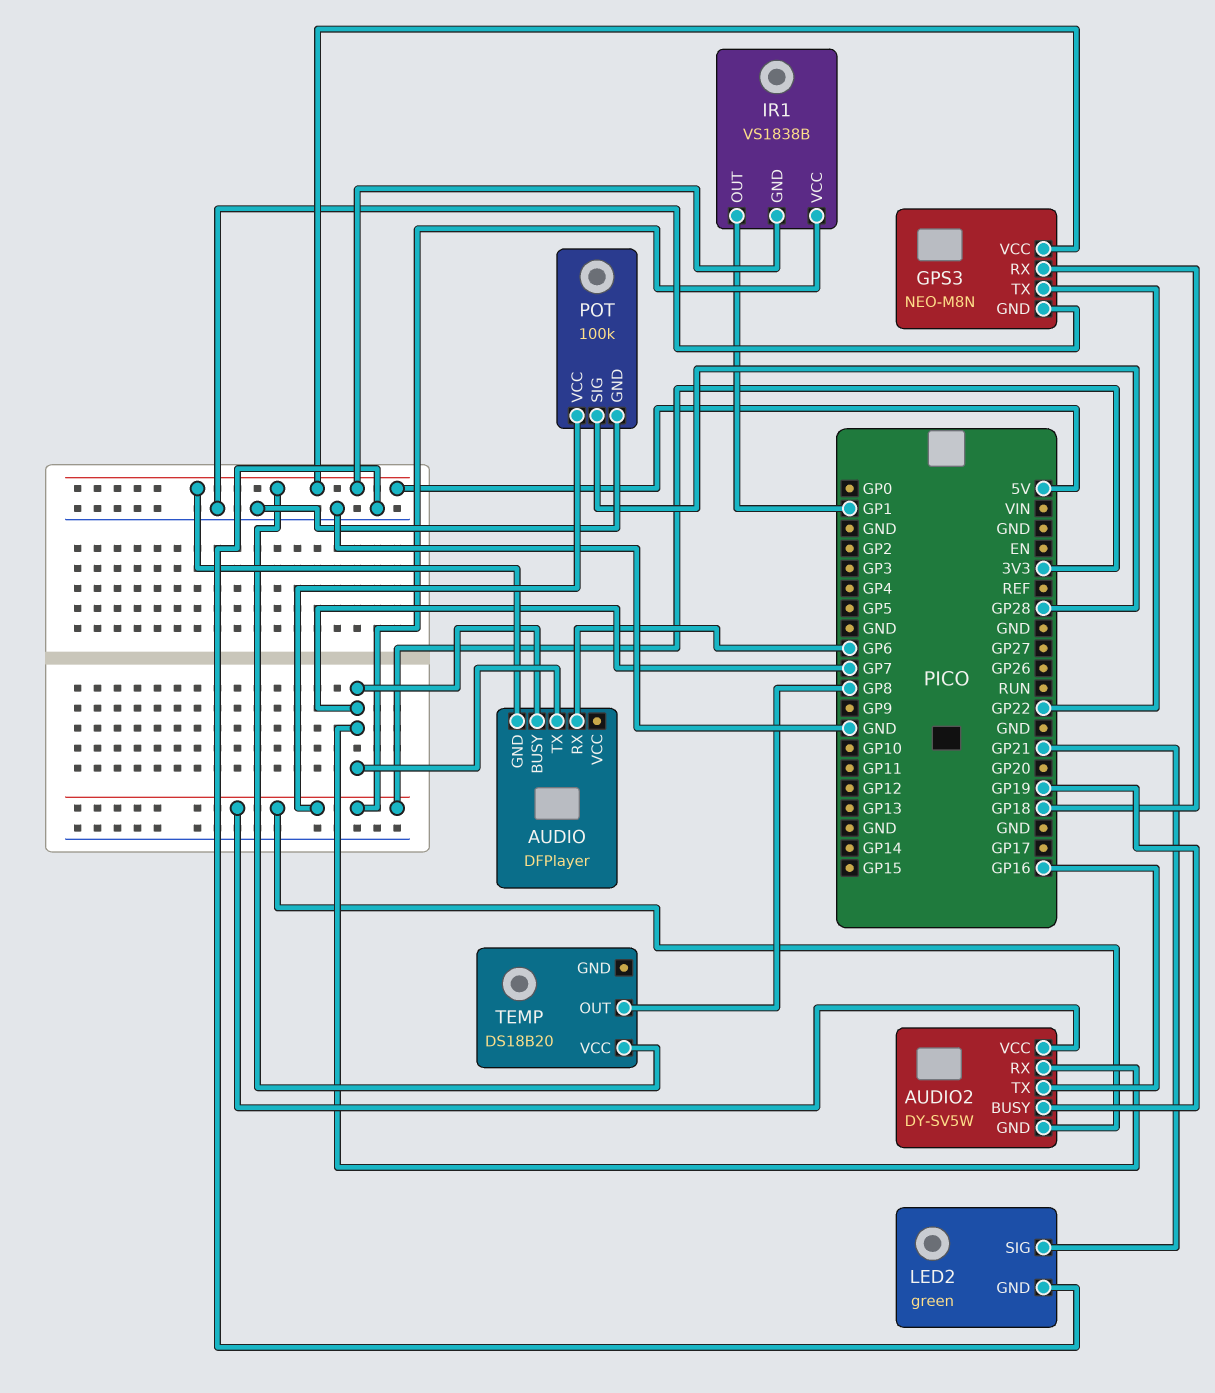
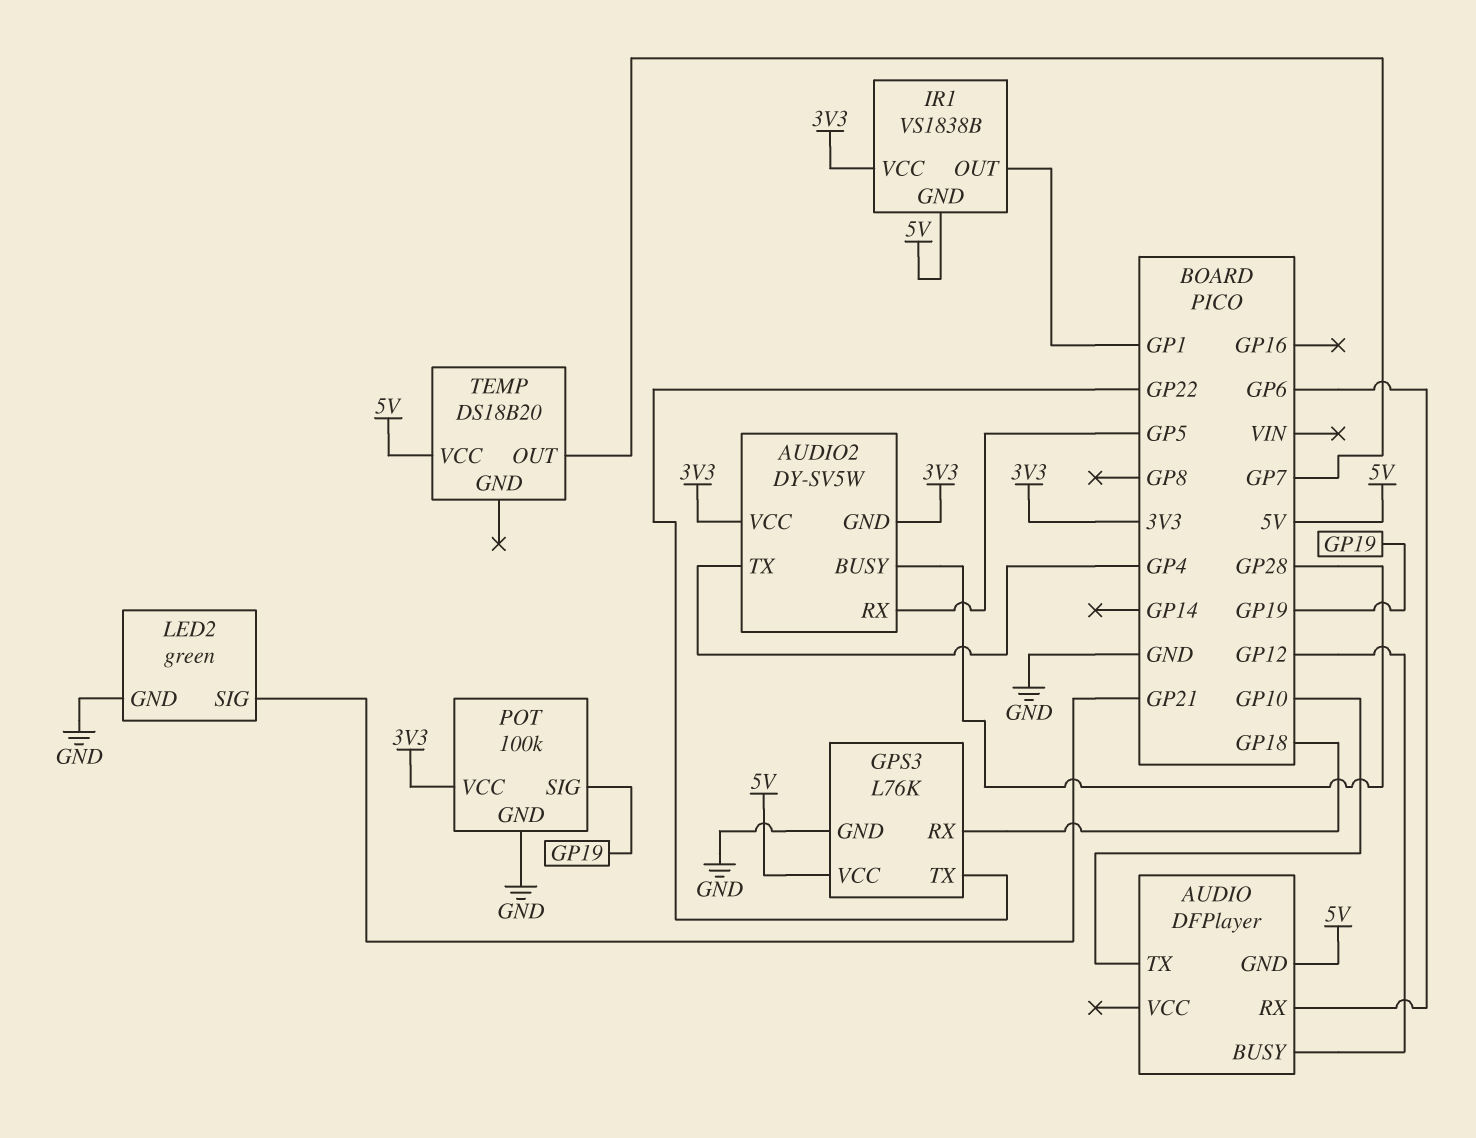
AUDIO pin BUSY: GP7 -> GP12
AUDIO pin TX: GP7 -> GP10
AUDIO2 pin BUSY: GP19 -> GP28
AUDIO2 pin RX: GP7 -> GP5
AUDIO2 pin TX: GP16 -> GP4
GPS3: NEO-M8N -> L76K
POT pin SIG: GP28 -> GP19
TEMP pin OUT: GP8 -> GP7

